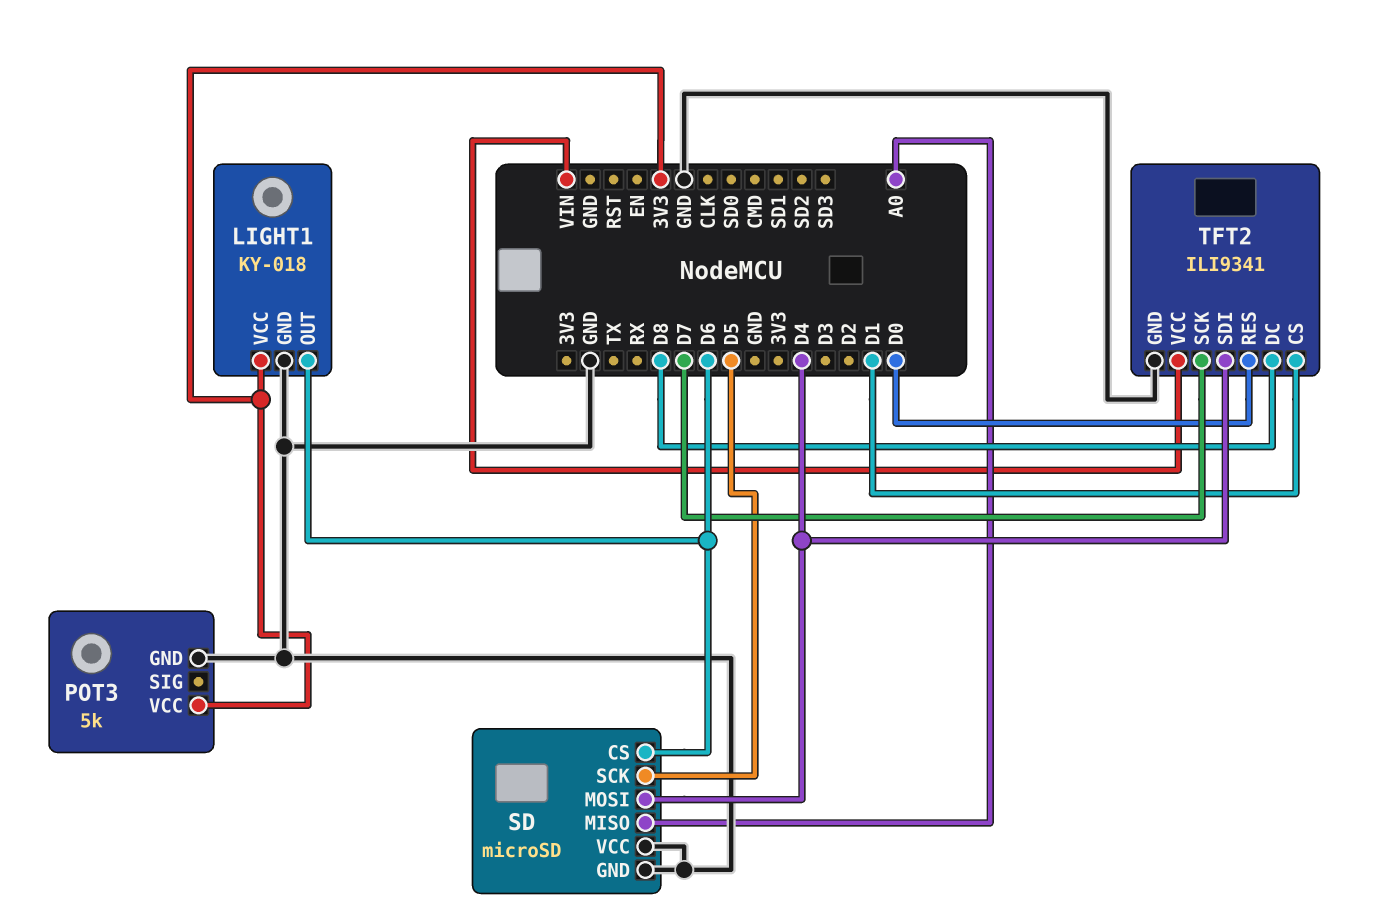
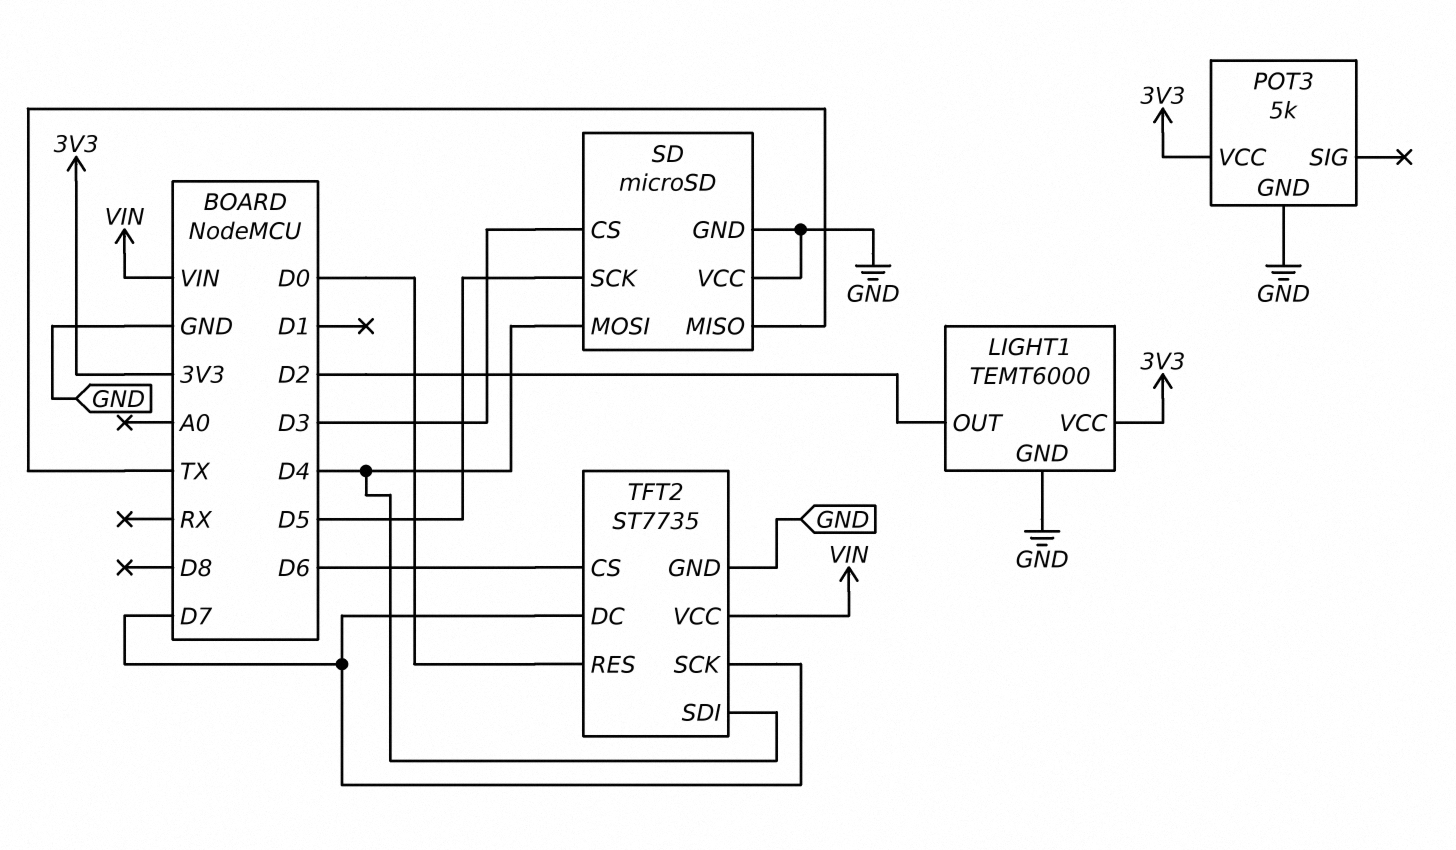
LIGHT1: KY-018 -> TEMT6000
LIGHT1 pin OUT: D6 -> D2
SD pin CS: D6 -> D3
SD pin MISO: A0 -> TX
TFT2: ILI9341 -> ST7735
TFT2 pin CS: D1 -> D6
TFT2 pin DC: D8 -> D7

